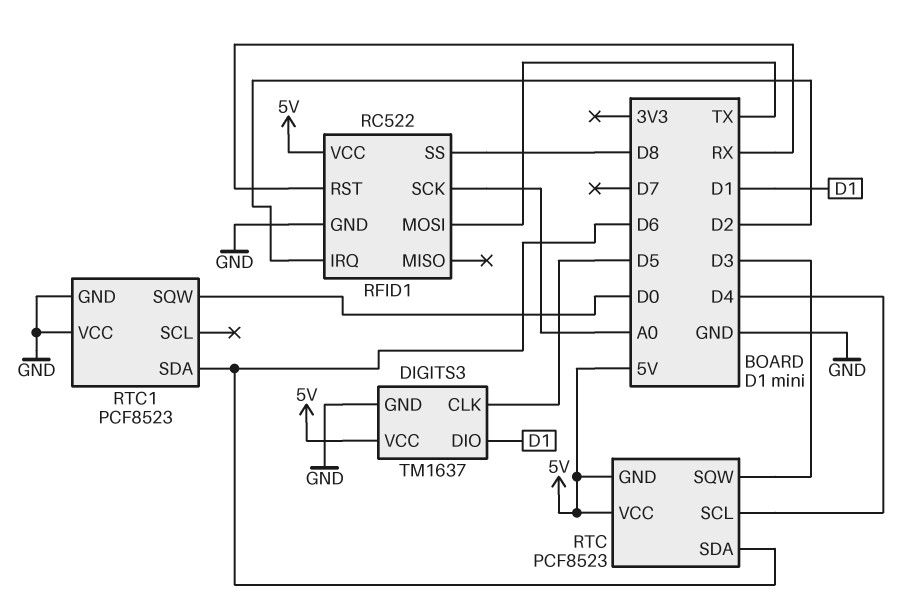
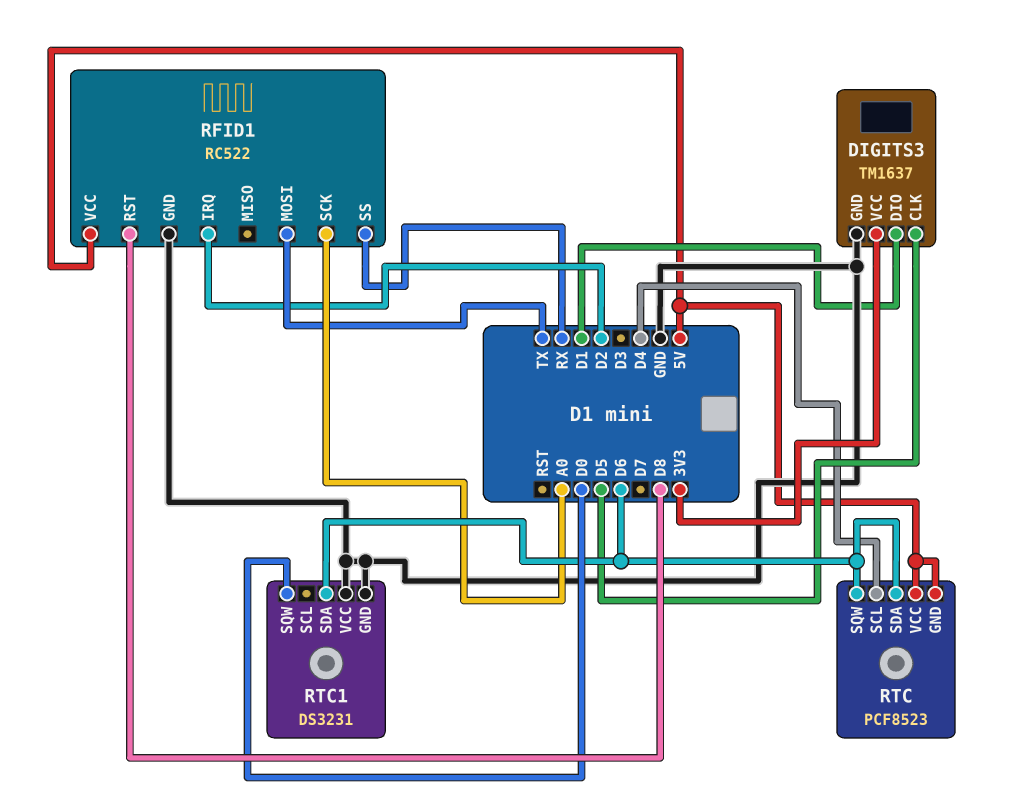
DIGITS3 pin VCC: 5V -> 3V3
RFID1 pin RST: RX -> D8
RFID1 pin SS: D8 -> RX
RTC pin SQW: D3 -> D6
RTC1: PCF8523 -> DS3231

